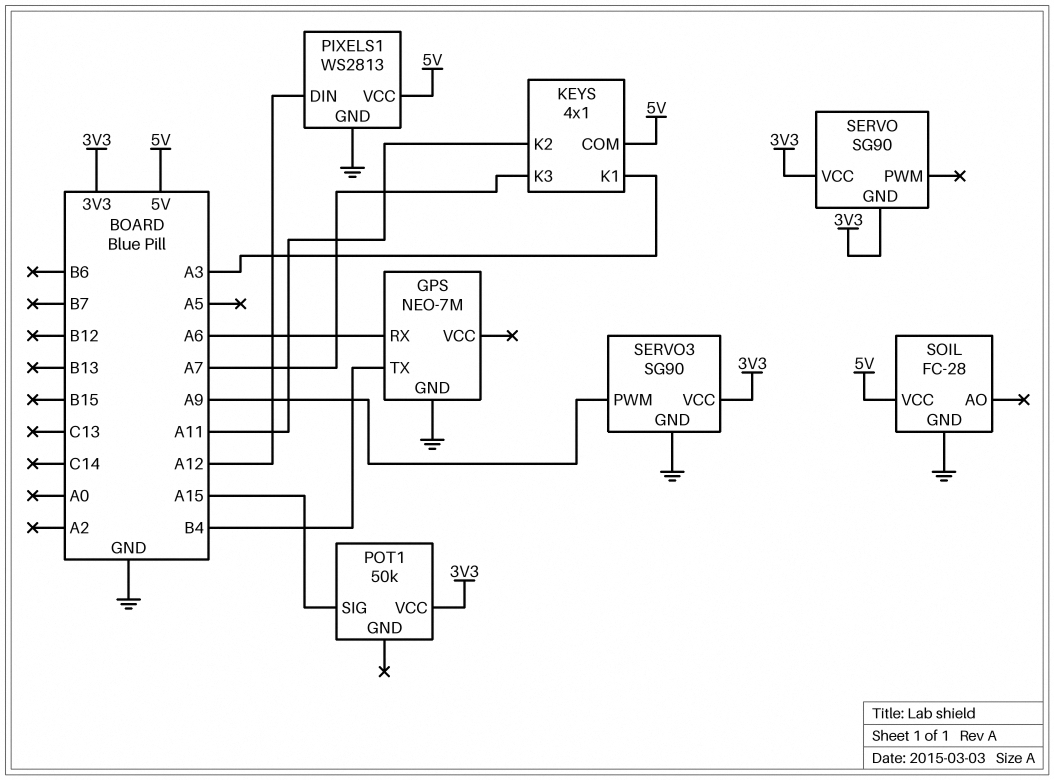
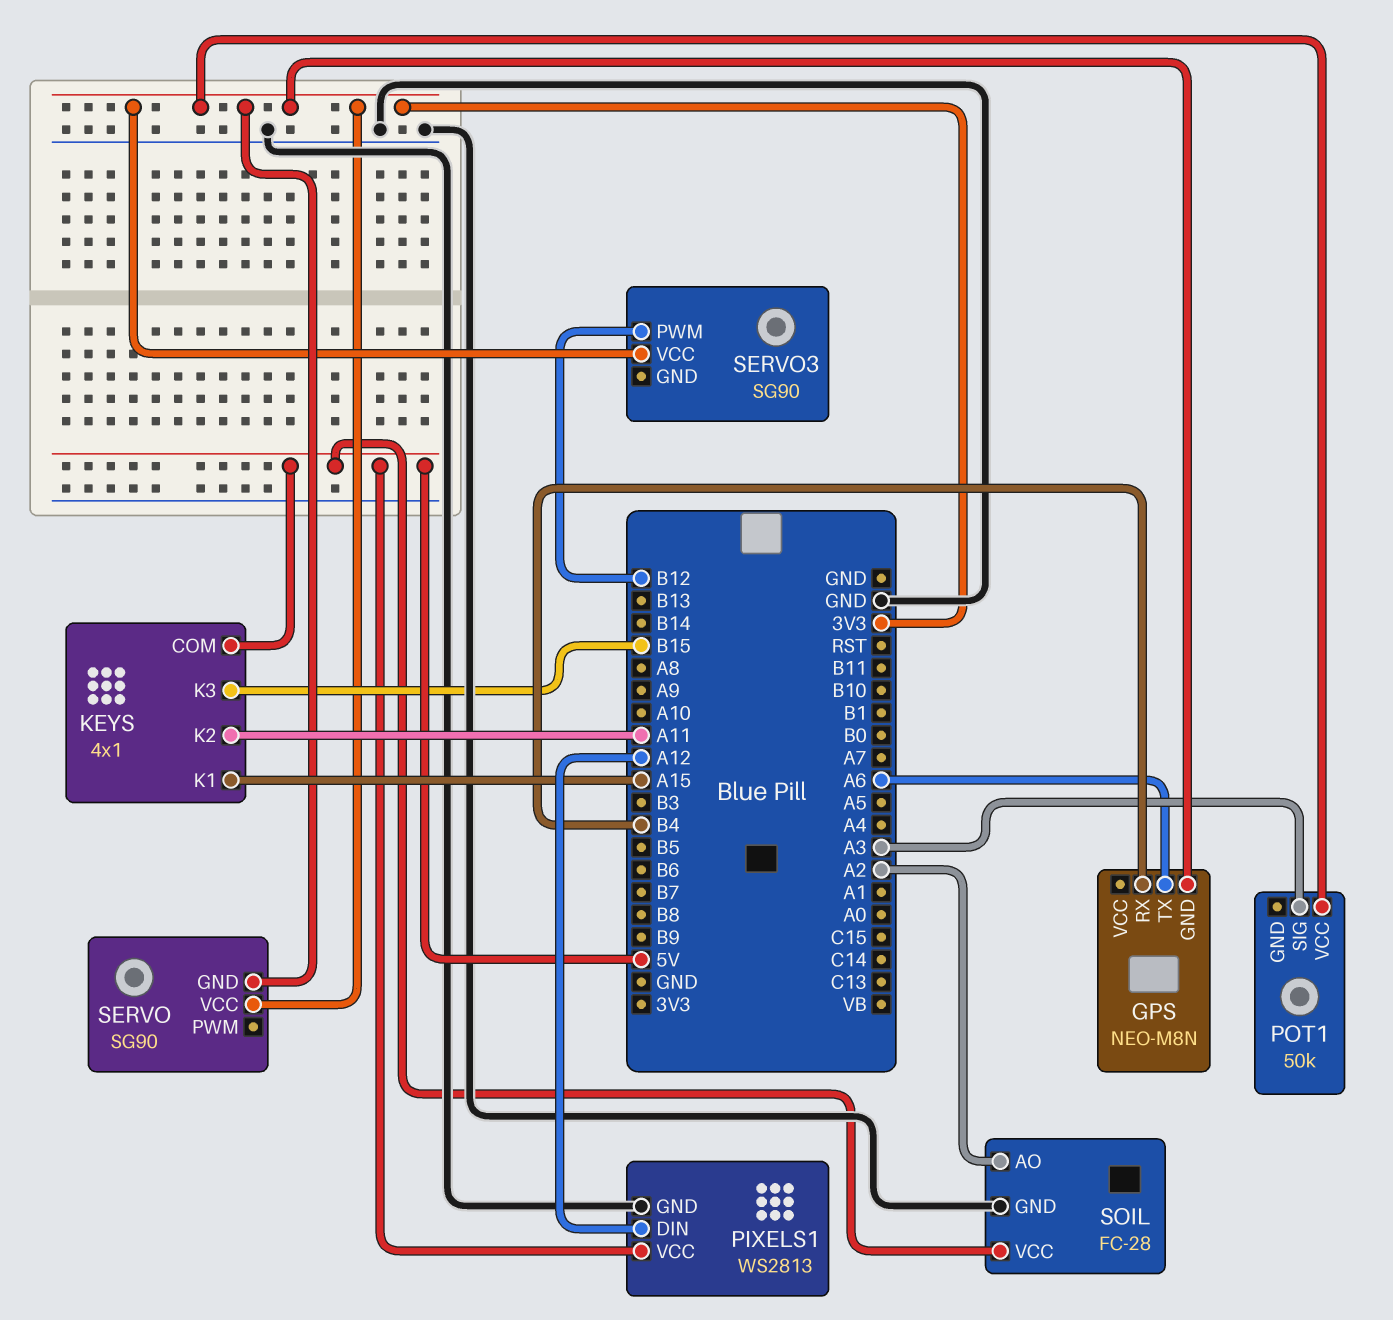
GPS: NEO-7M -> NEO-M8N
GPS pin GND: GND -> 3V3
GPS pin RX: A6 -> B4
GPS pin TX: B4 -> A6
KEYS pin K1: A3 -> A15
KEYS pin K3: A7 -> B15
POT1 pin SIG: A15 -> A3
SERVO3 pin GND: GND -> none
SERVO3 pin PWM: A9 -> B12
SOIL pin AO: none -> A2

